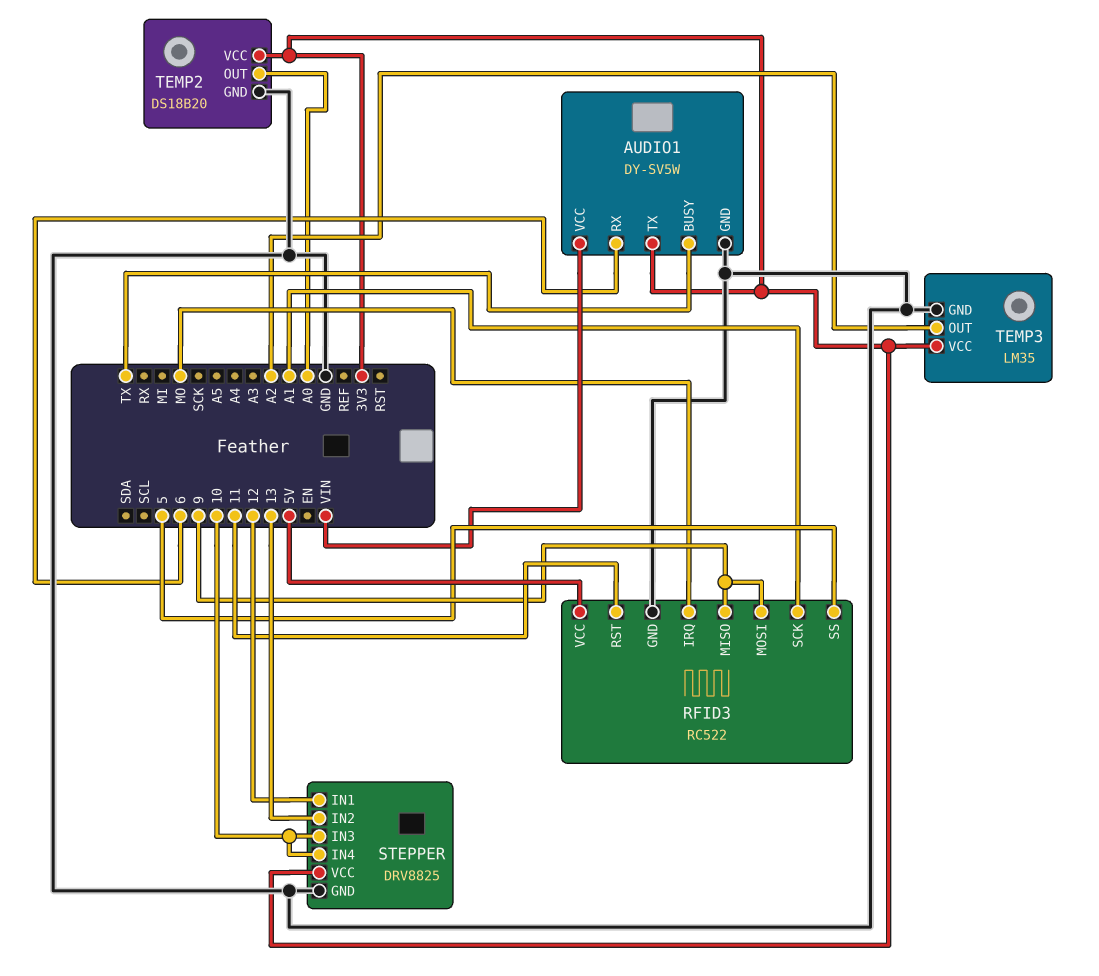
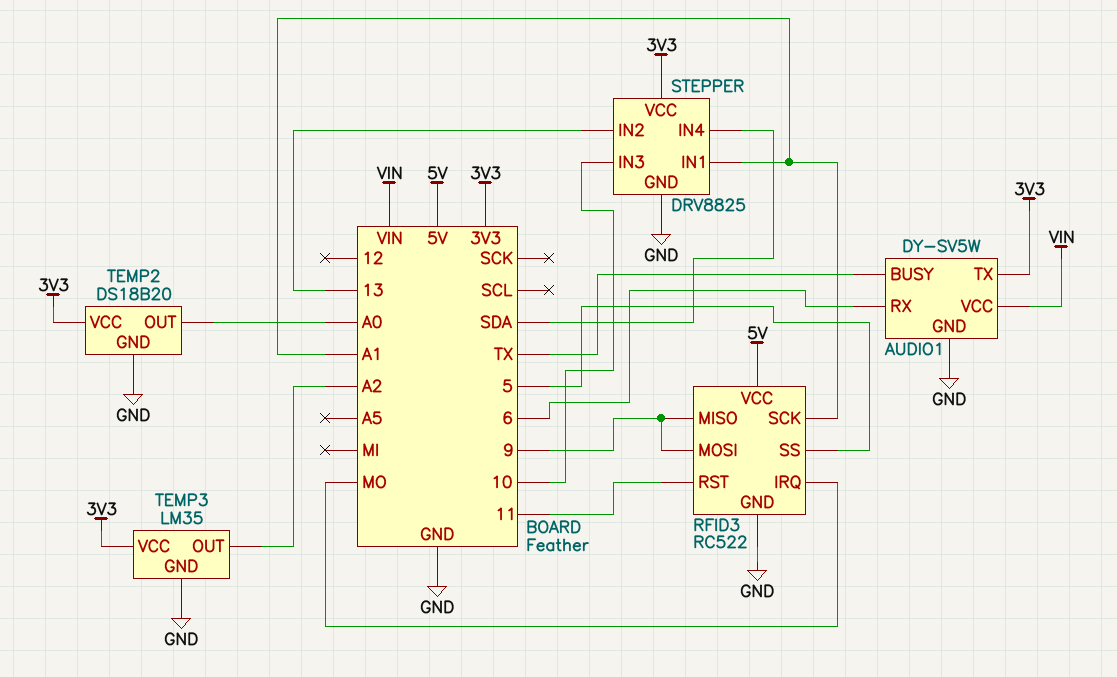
STEPPER pin IN1: 12 -> A1
STEPPER pin IN4: 10 -> SDA

